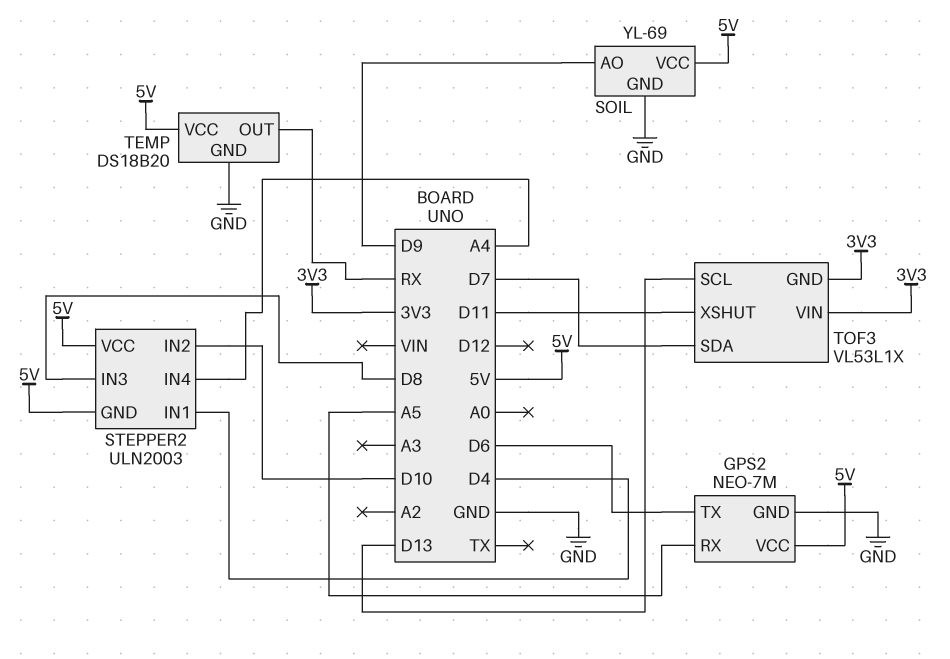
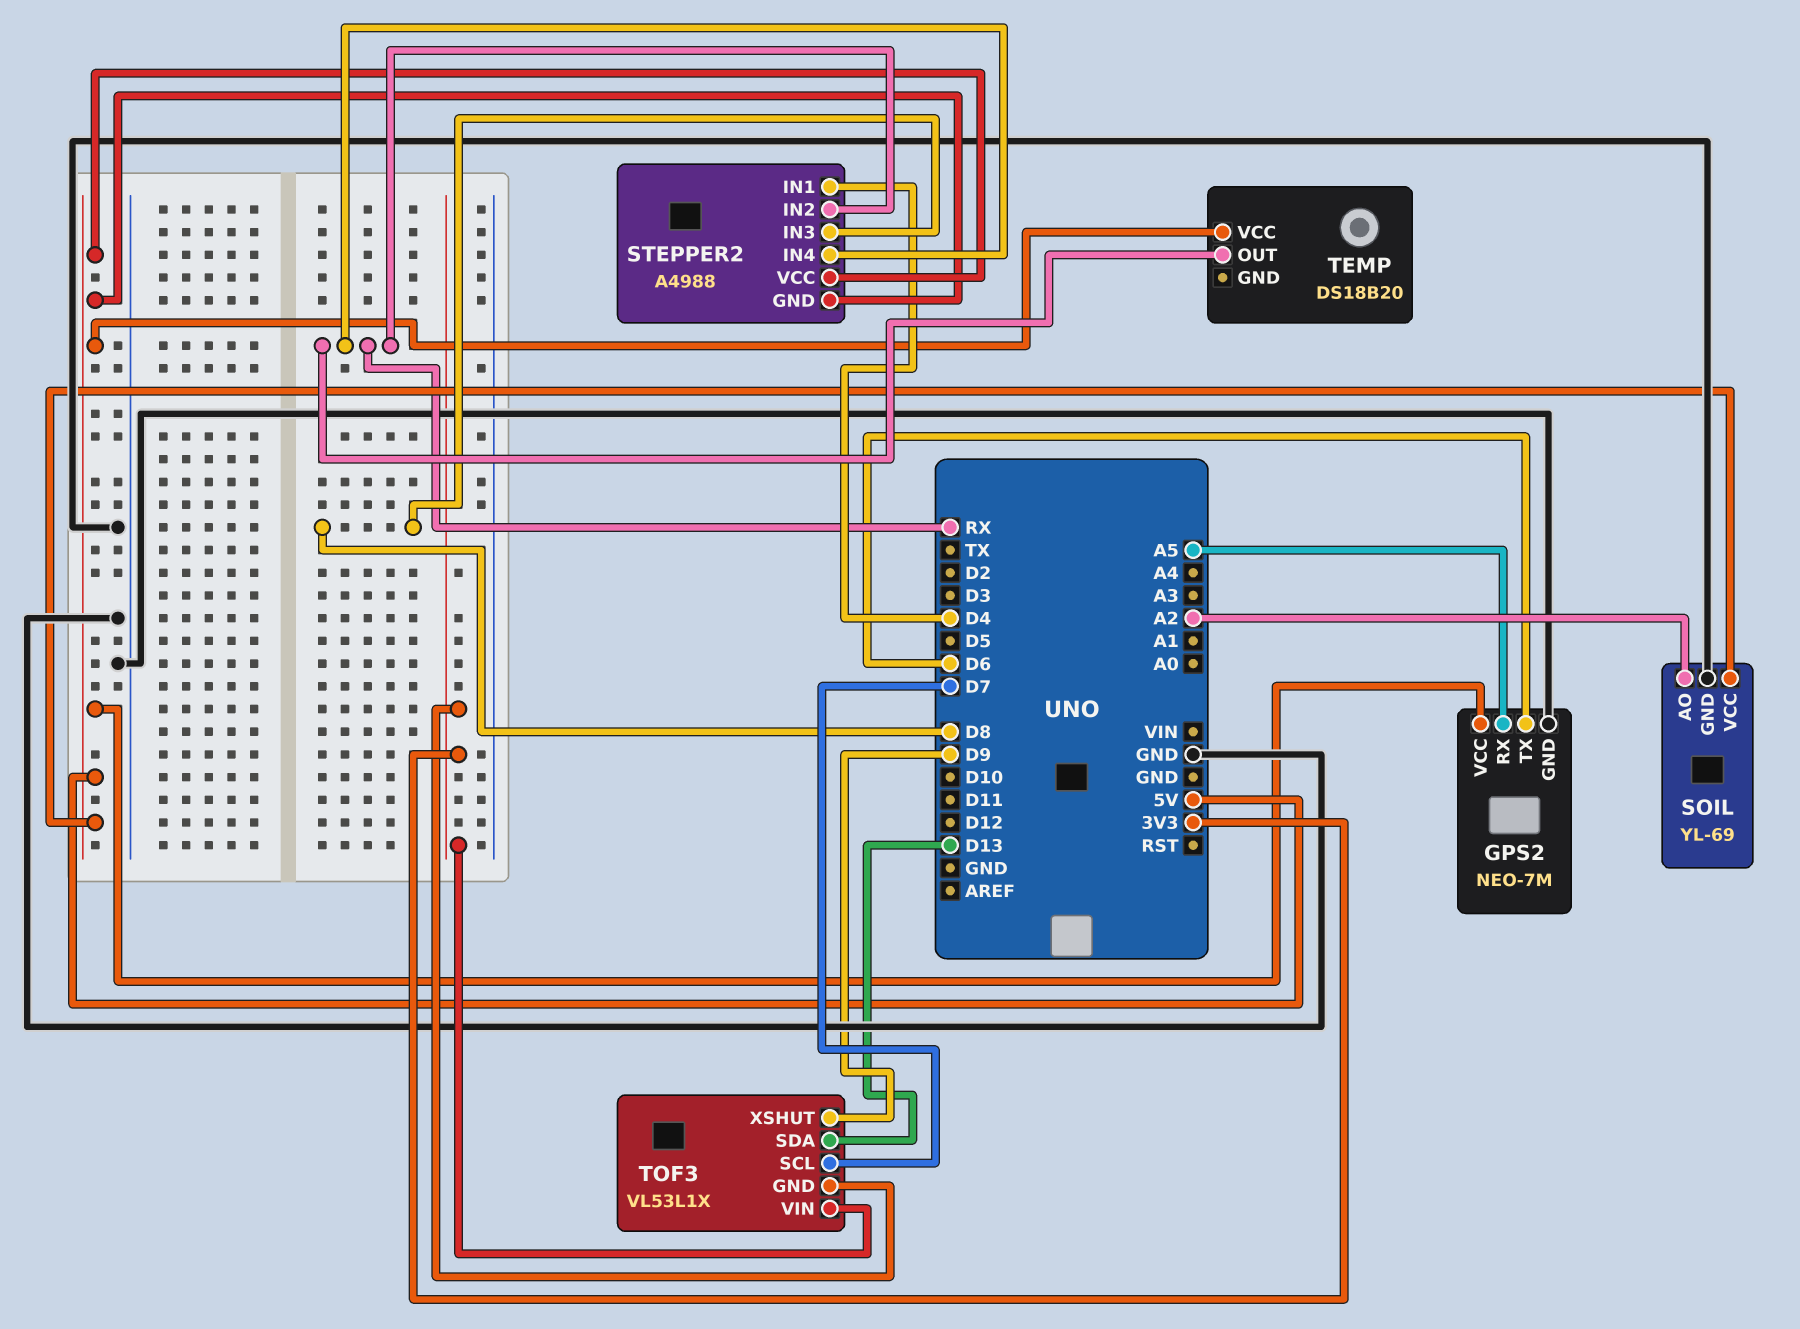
SOIL pin AO: D9 -> A2
STEPPER2: ULN2003 -> A4988
STEPPER2 pin IN2: D10 -> RX
STEPPER2 pin IN4: A4 -> RX
TEMP pin GND: GND -> none
TOF3 pin SCL: D13 -> D7
TOF3 pin SDA: D7 -> D13
TOF3 pin XSHUT: D11 -> D9

